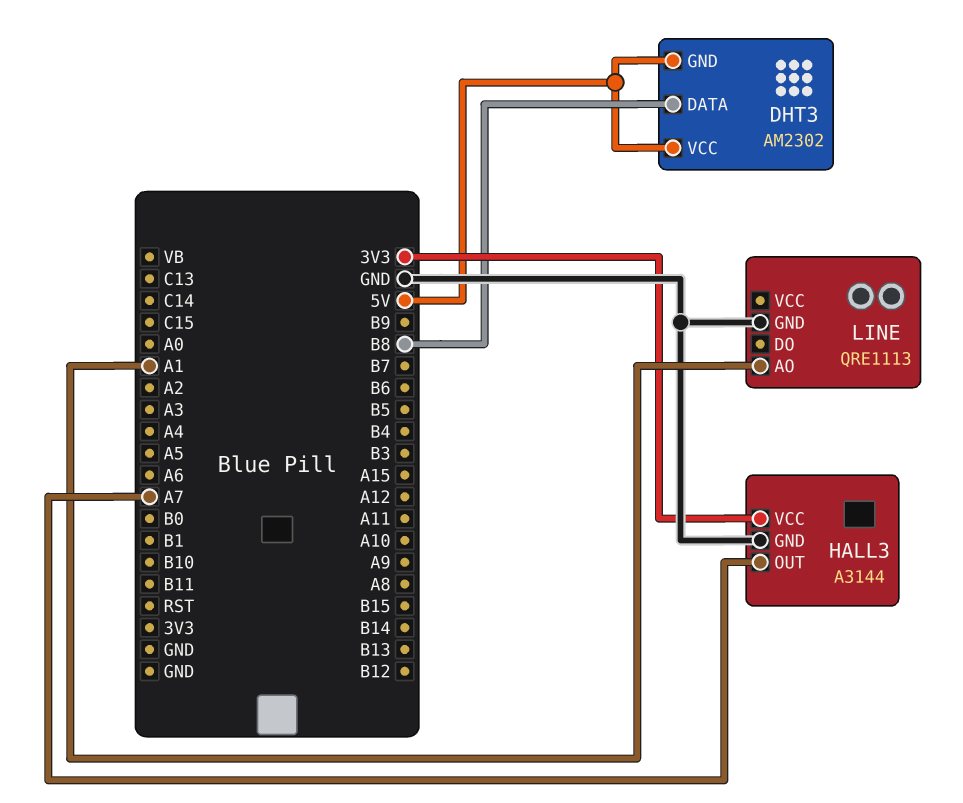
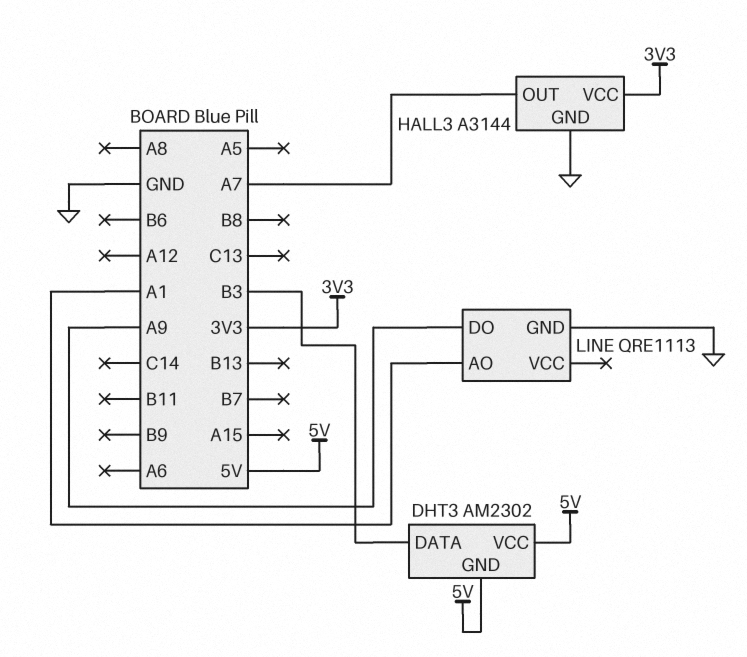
DHT3 pin DATA: B8 -> B3
LINE pin DO: none -> A9

